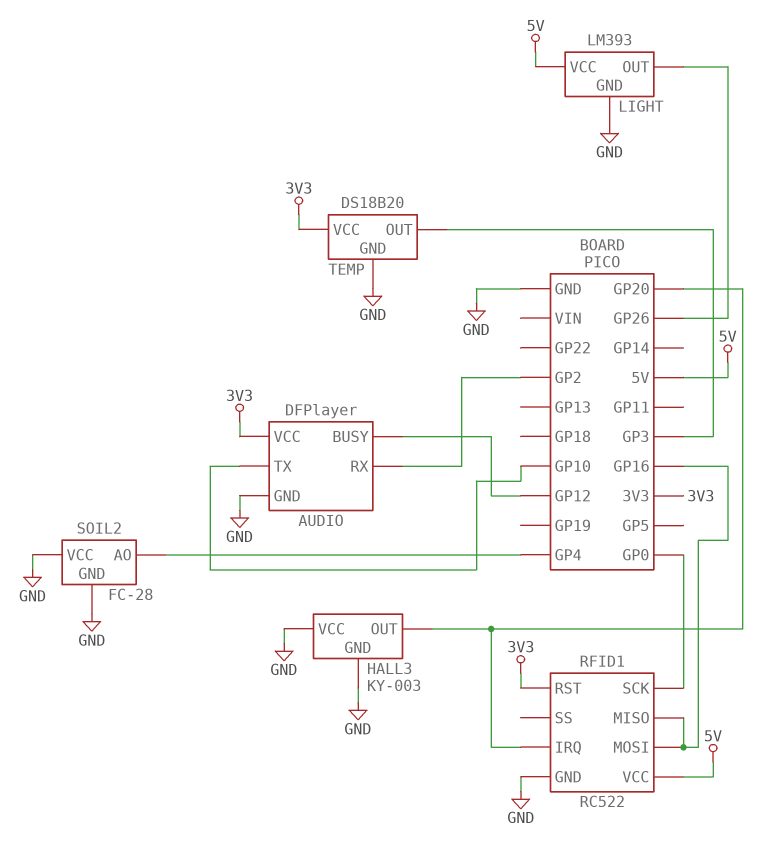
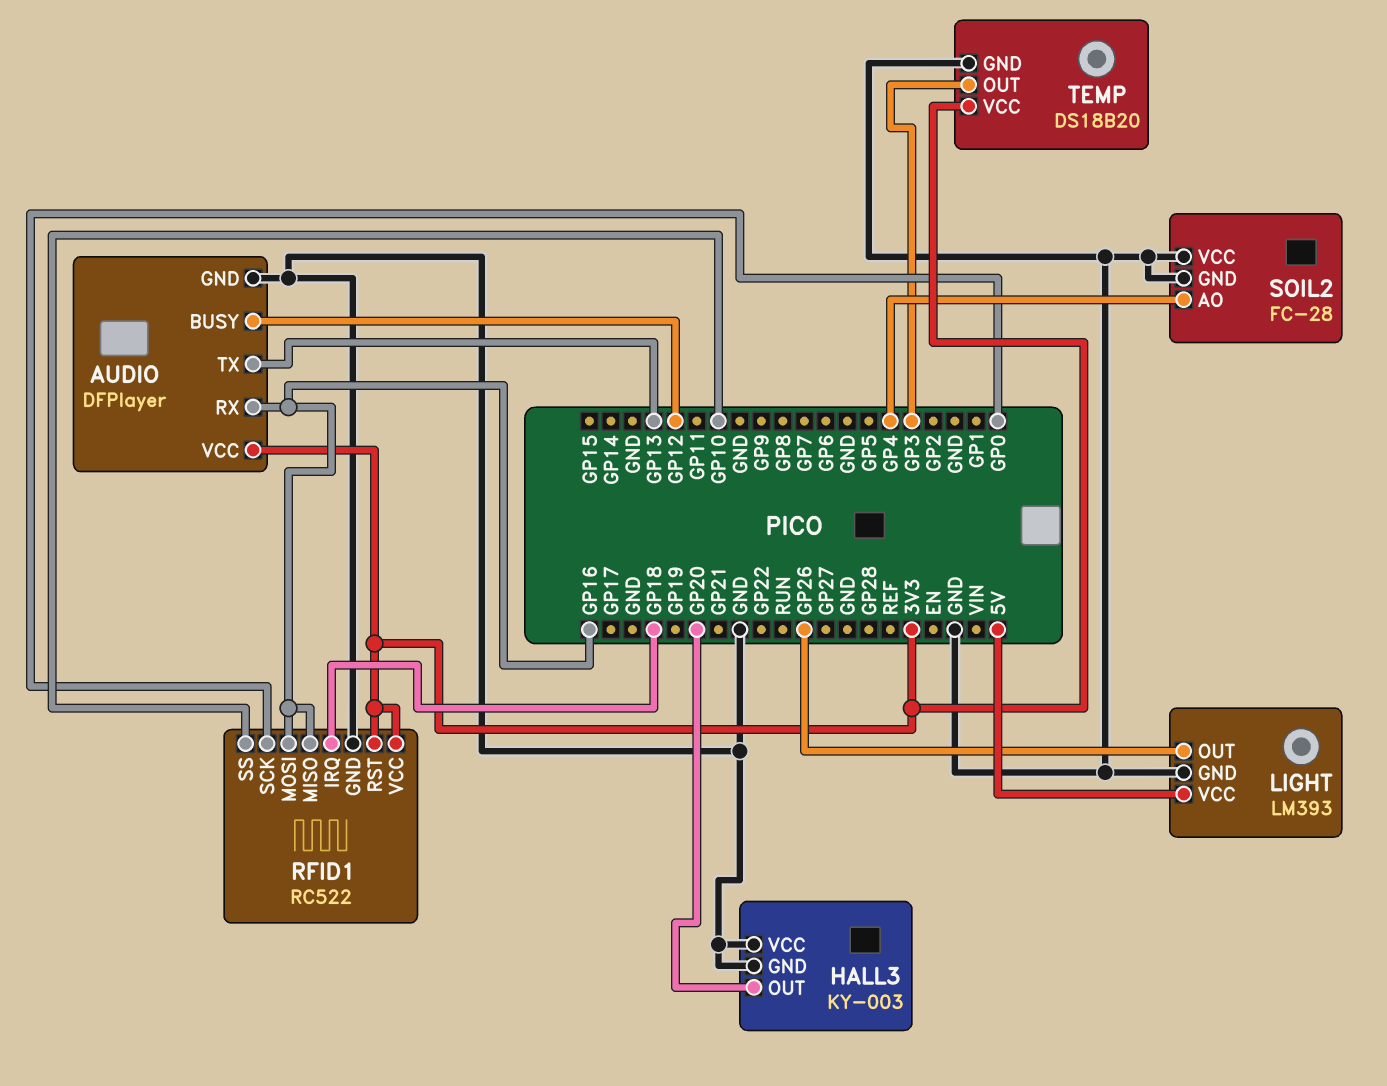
AUDIO pin RX: GP2 -> GP16
AUDIO pin TX: GP10 -> GP13
RFID1 pin IRQ: GP20 -> GP18
RFID1 pin SS: none -> GP10
RFID1 pin VCC: 5V -> 3V3

